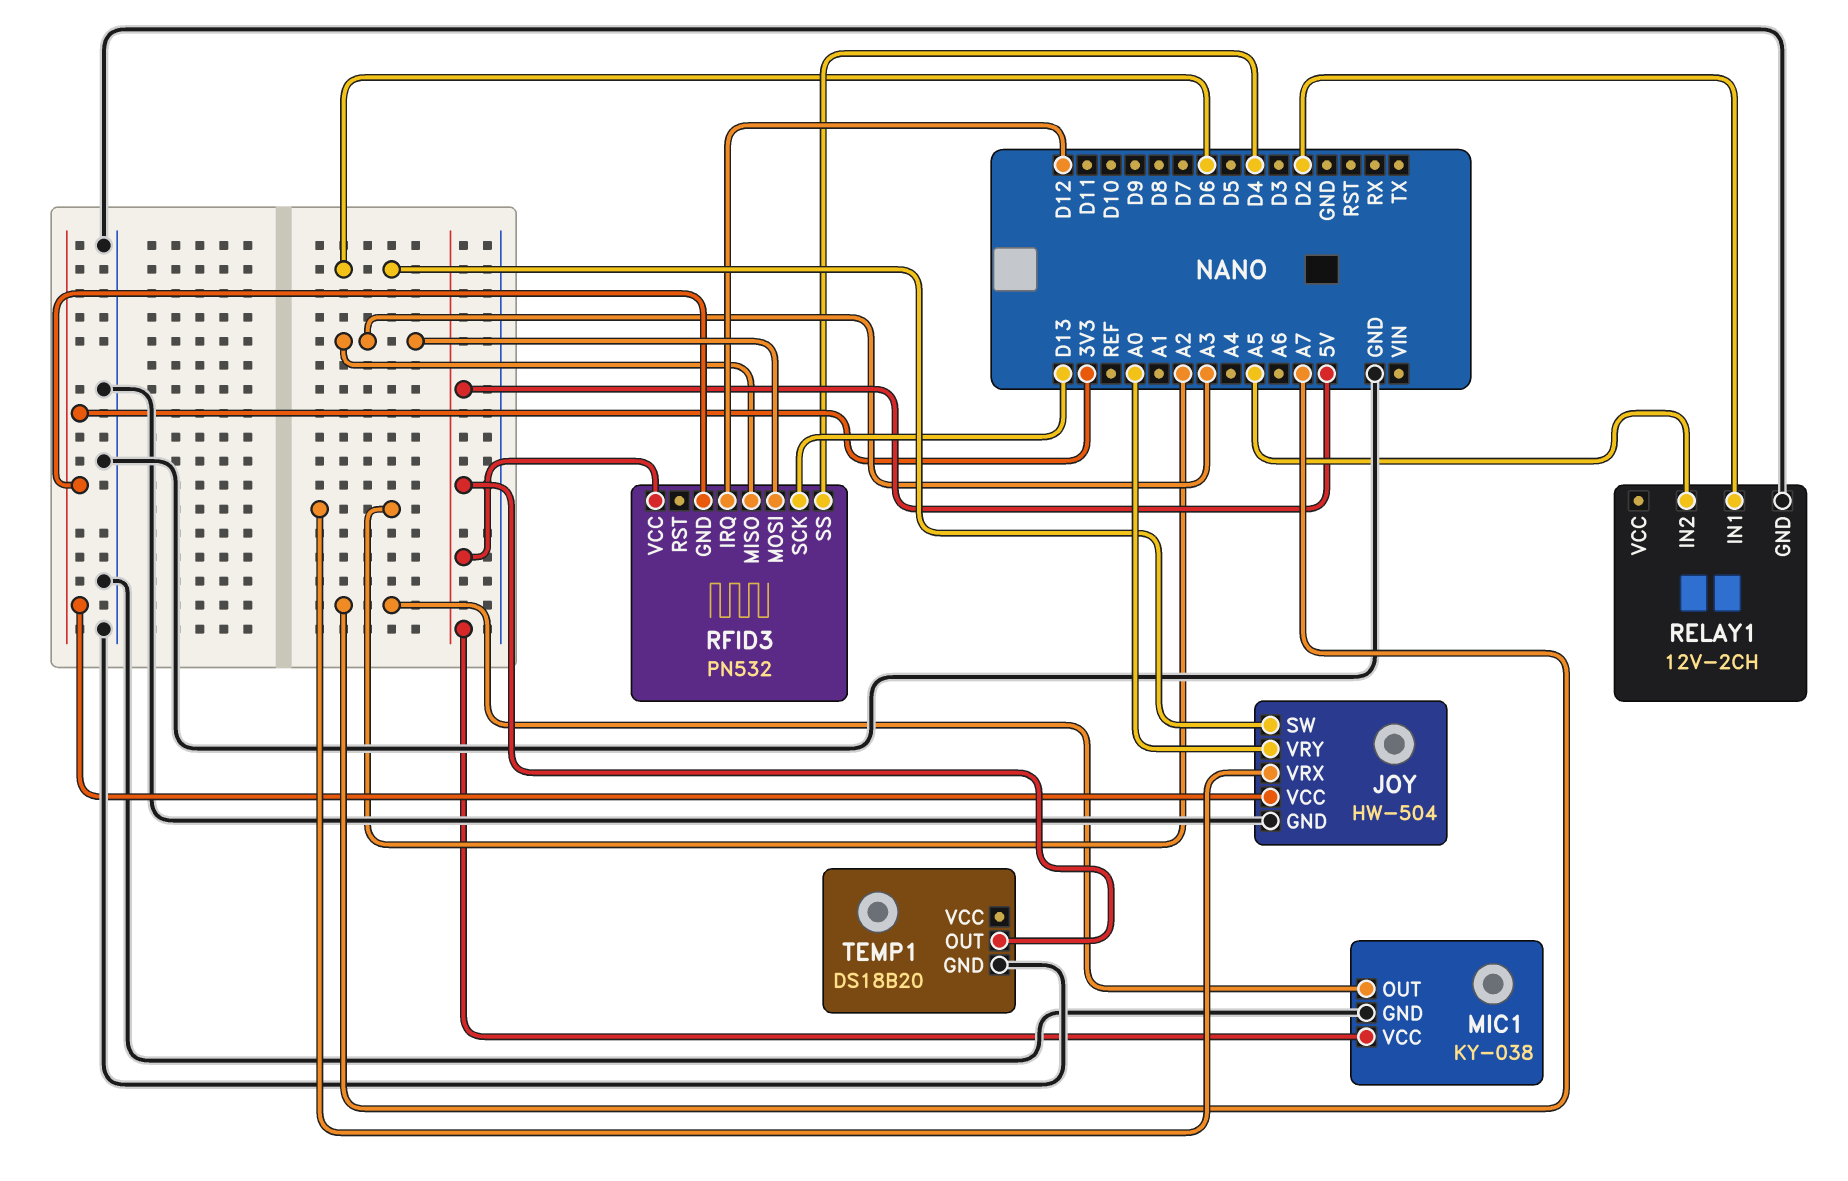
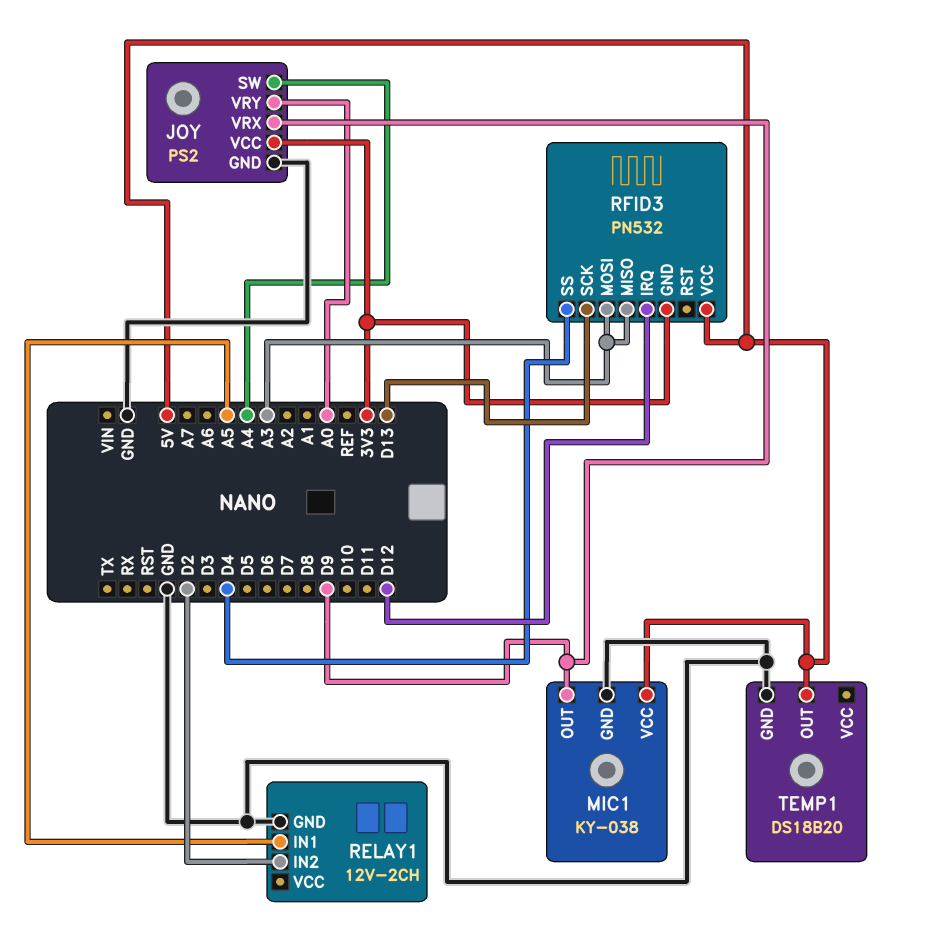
JOY: HW-504 -> PS2
JOY pin SW: D6 -> A4
JOY pin VRX: A2 -> D9
MIC1 pin OUT: A7 -> D9
RELAY1 pin IN1: D2 -> A5
RELAY1 pin IN2: A5 -> D2

